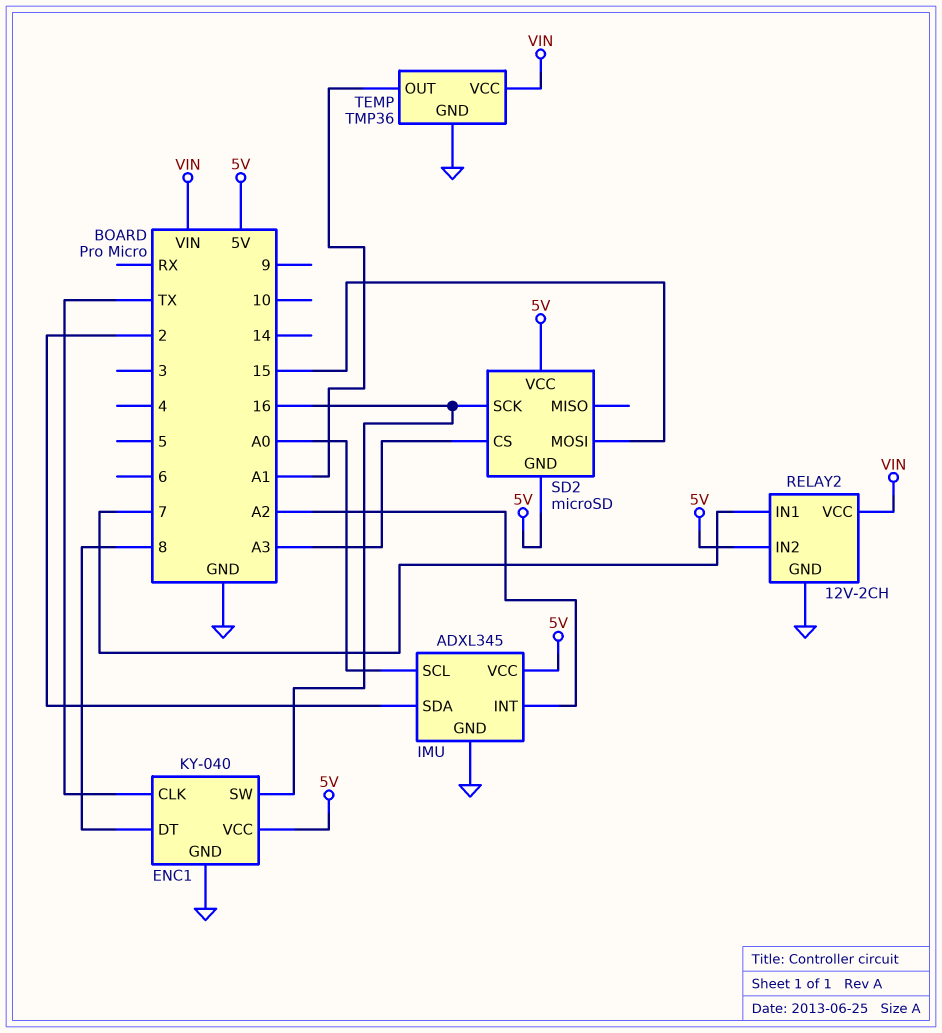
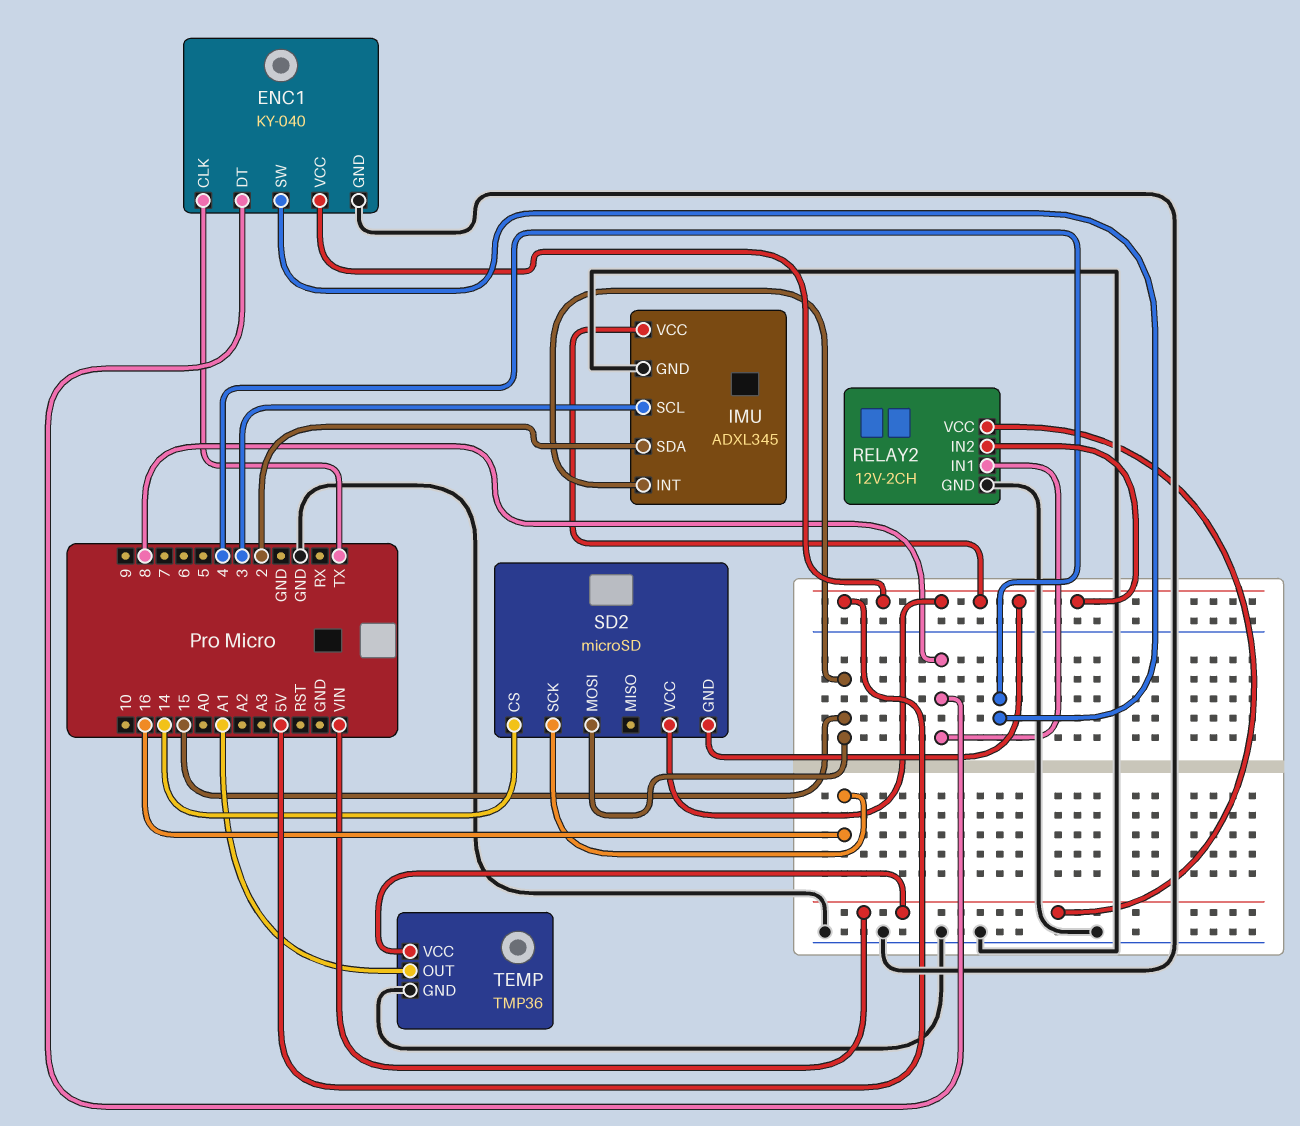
ENC1 pin SW: 16 -> 4
IMU pin INT: A2 -> 15
IMU pin SCL: A0 -> 3
RELAY2 pin IN1: 7 -> 8
SD2 pin CS: A3 -> 14

